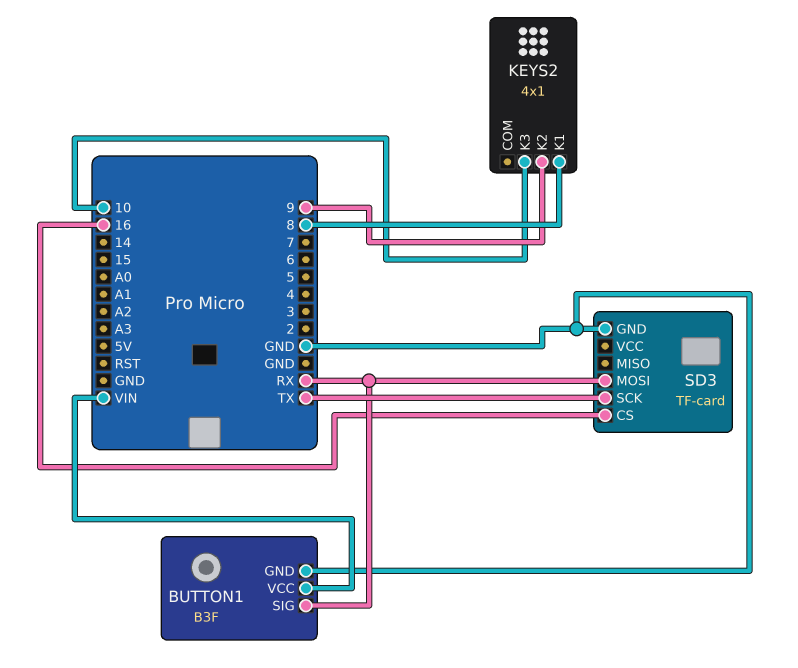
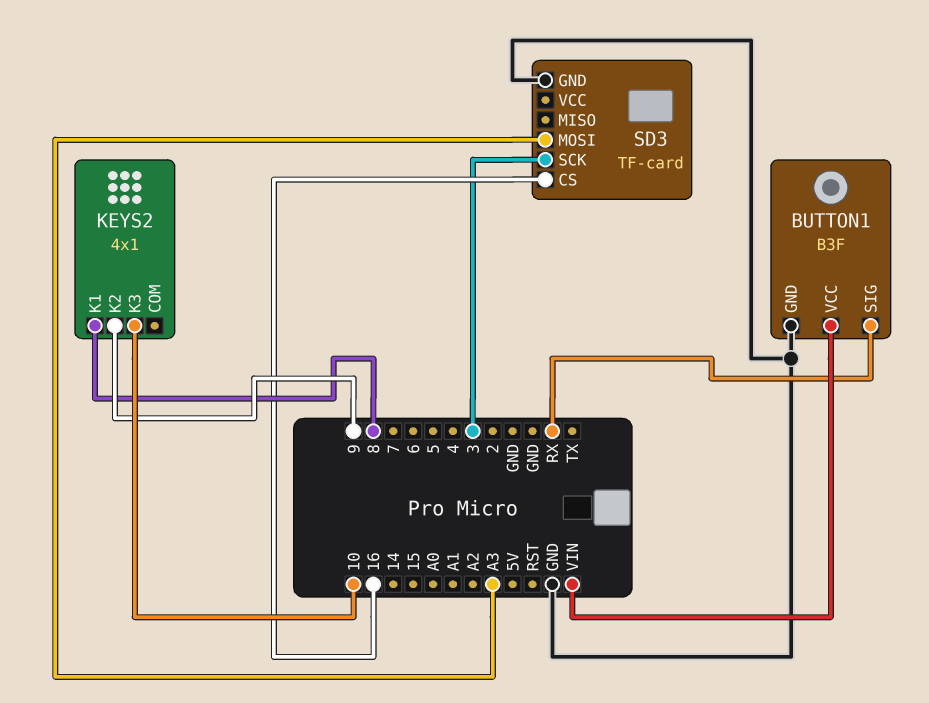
SD3 pin MOSI: RX -> A3
SD3 pin SCK: TX -> 3

